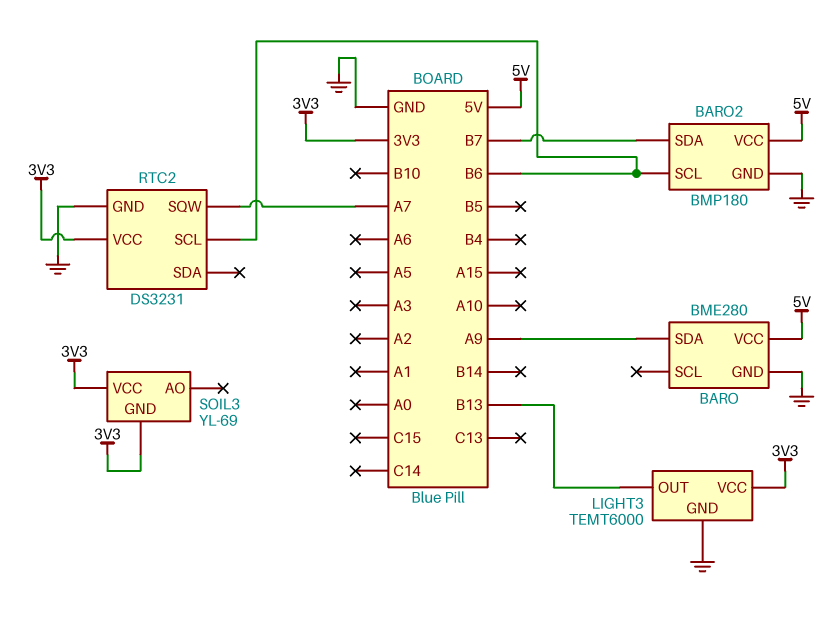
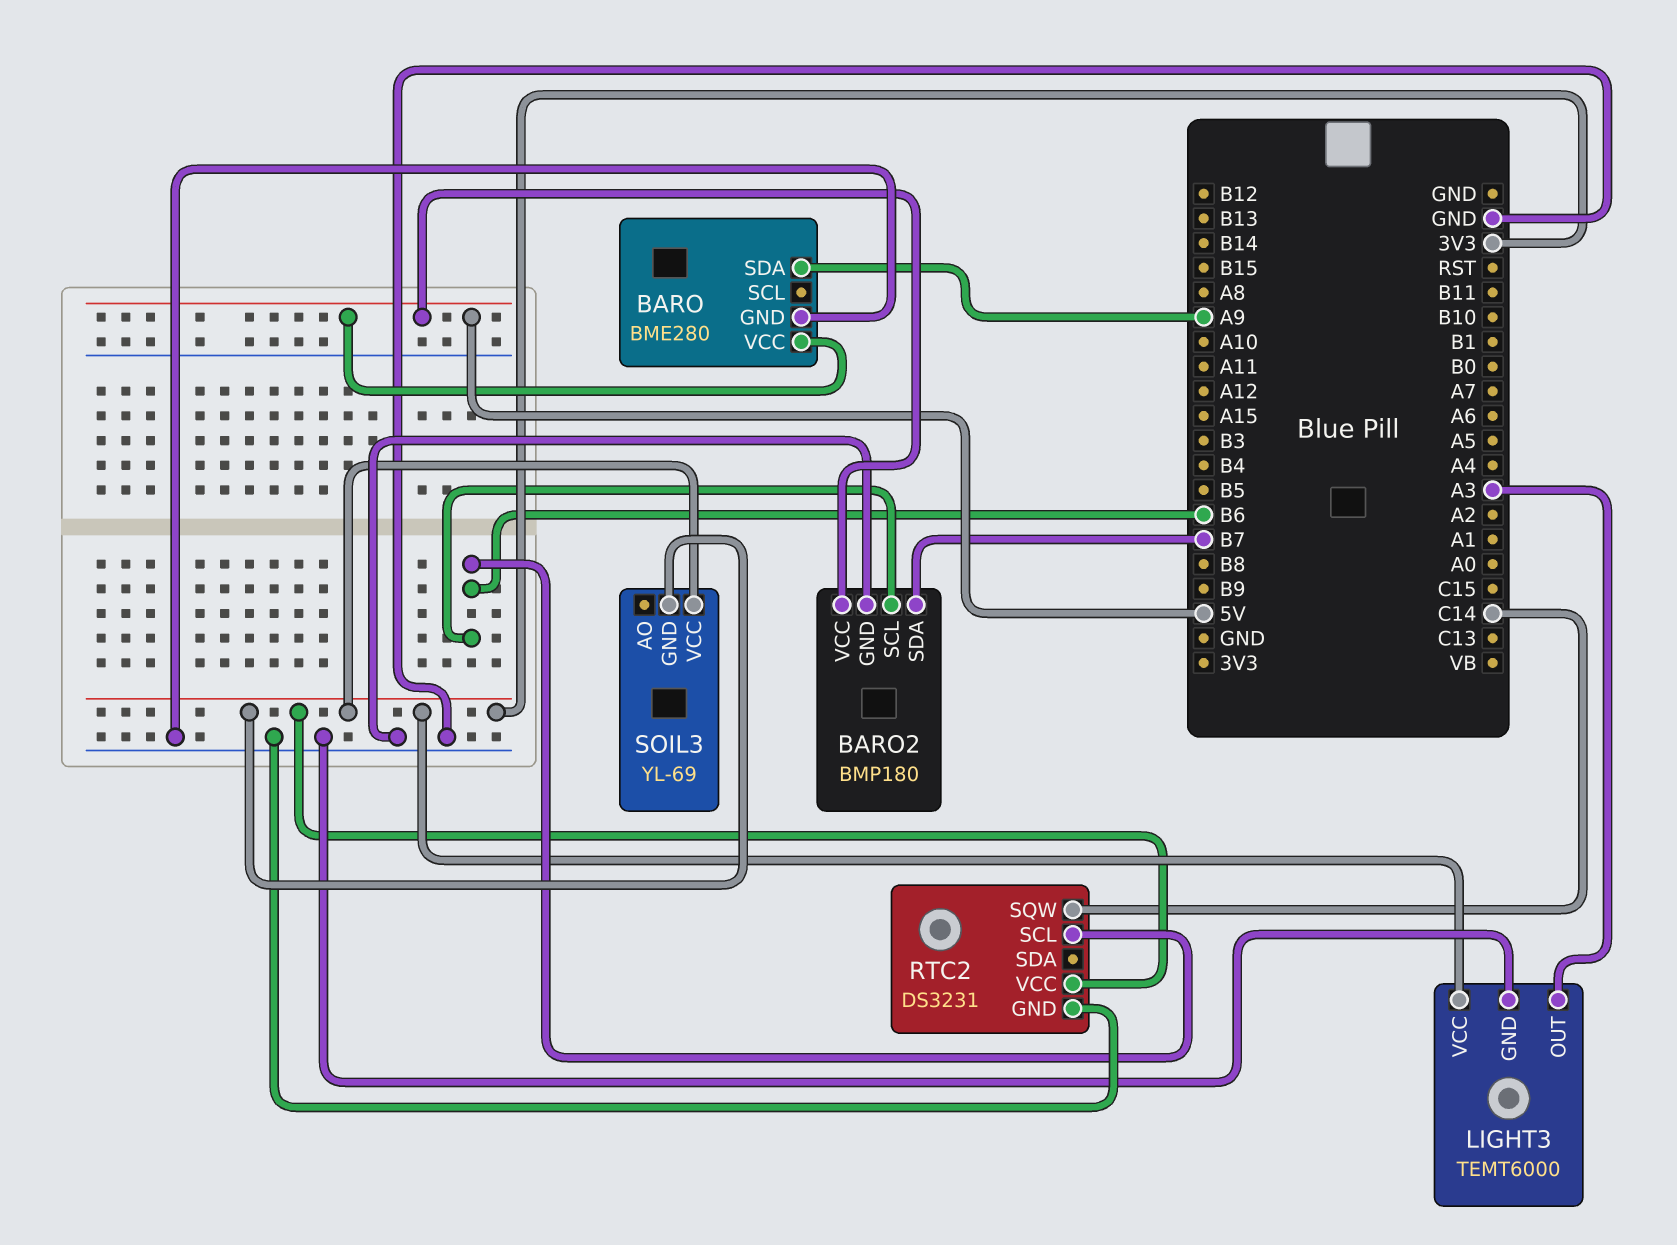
LIGHT3 pin OUT: B13 -> A3
RTC2 pin SQW: A7 -> C14

